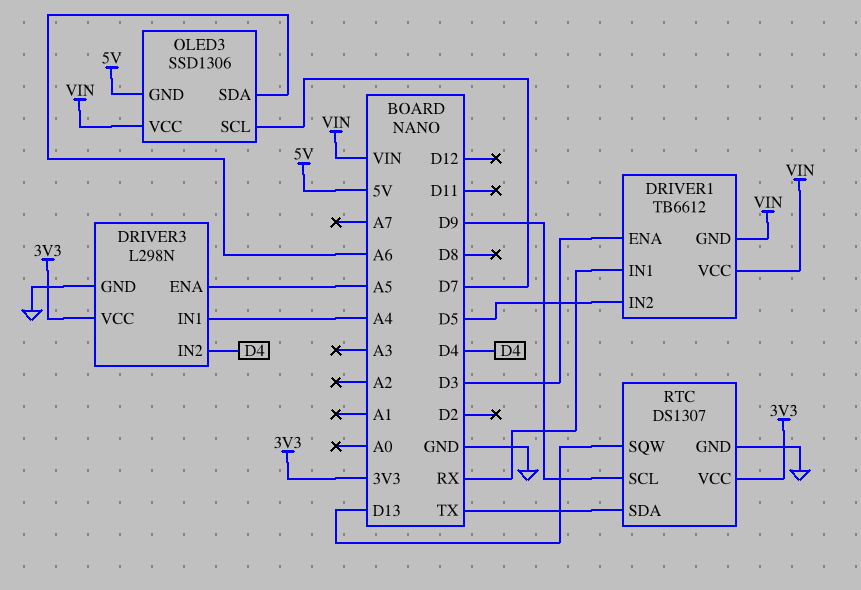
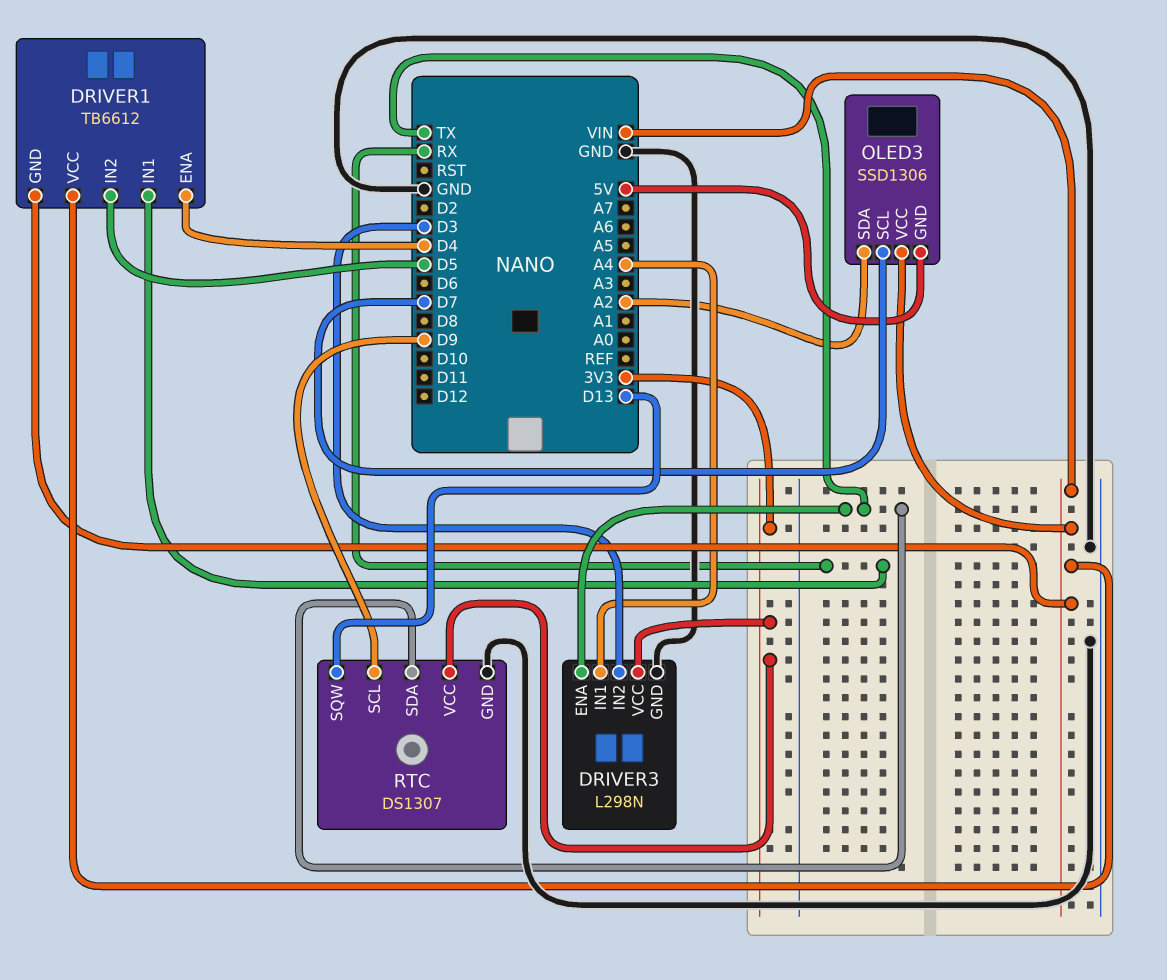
DRIVER1 pin ENA: D3 -> D4
DRIVER3 pin ENA: A5 -> TX
DRIVER3 pin IN2: D4 -> D3
OLED3 pin SDA: A6 -> A2

